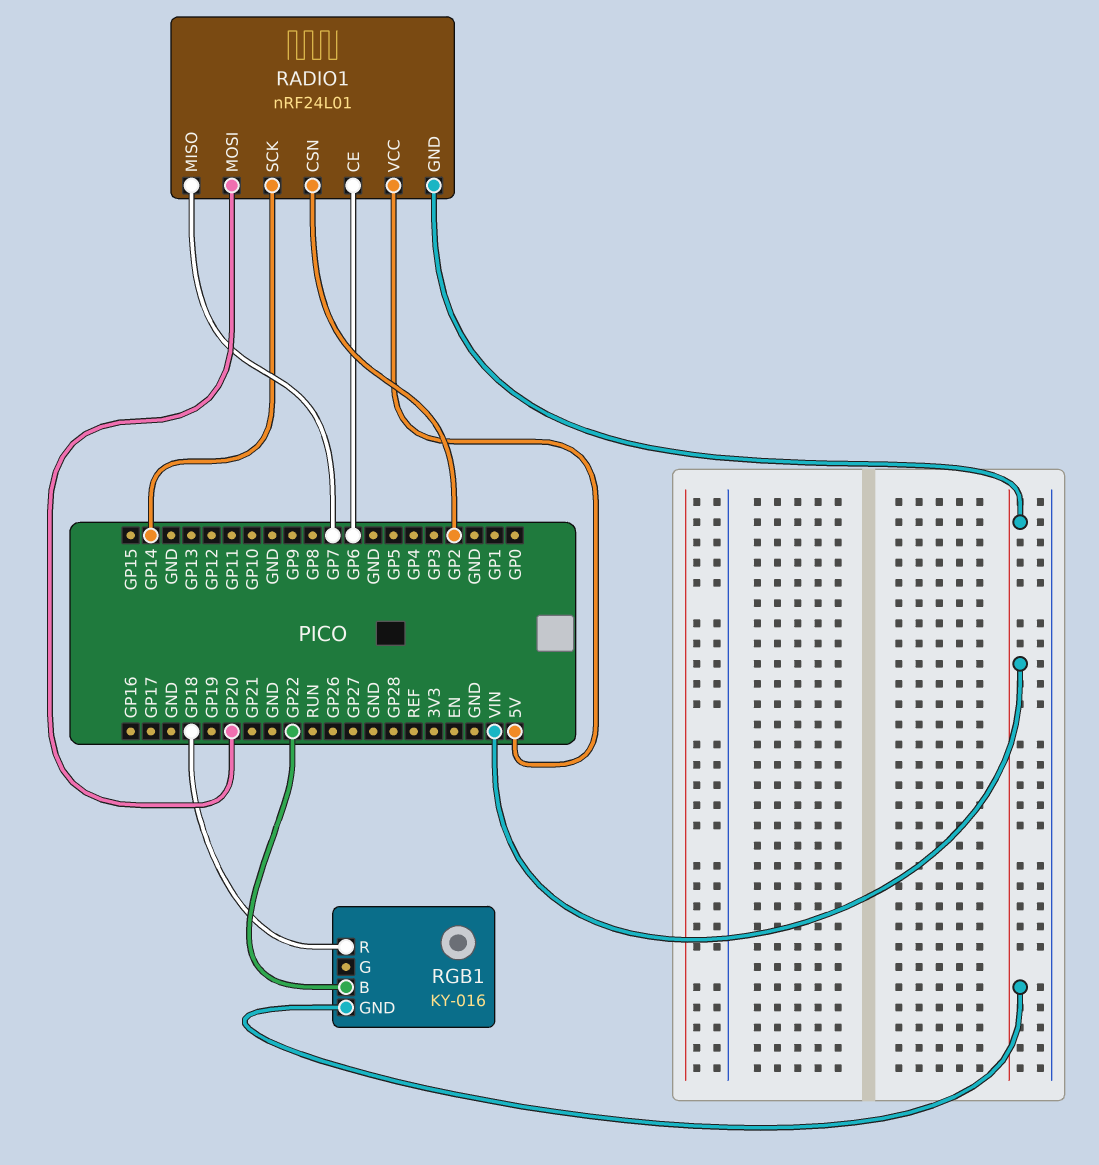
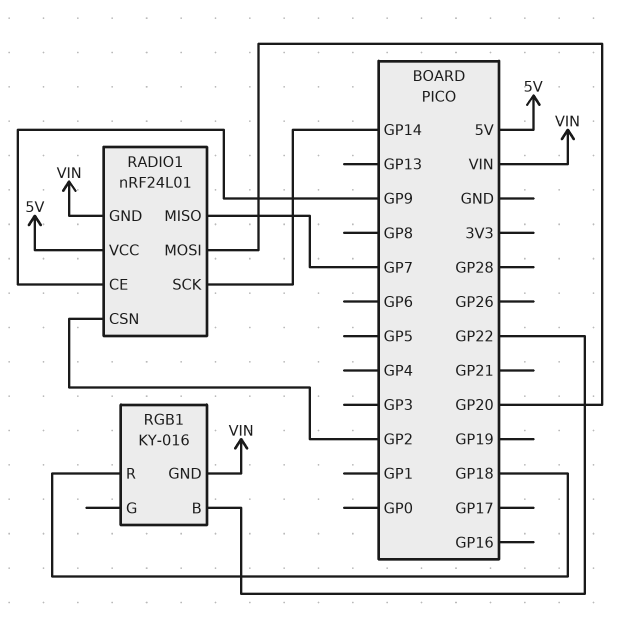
RADIO1 pin CE: GP6 -> GP9

